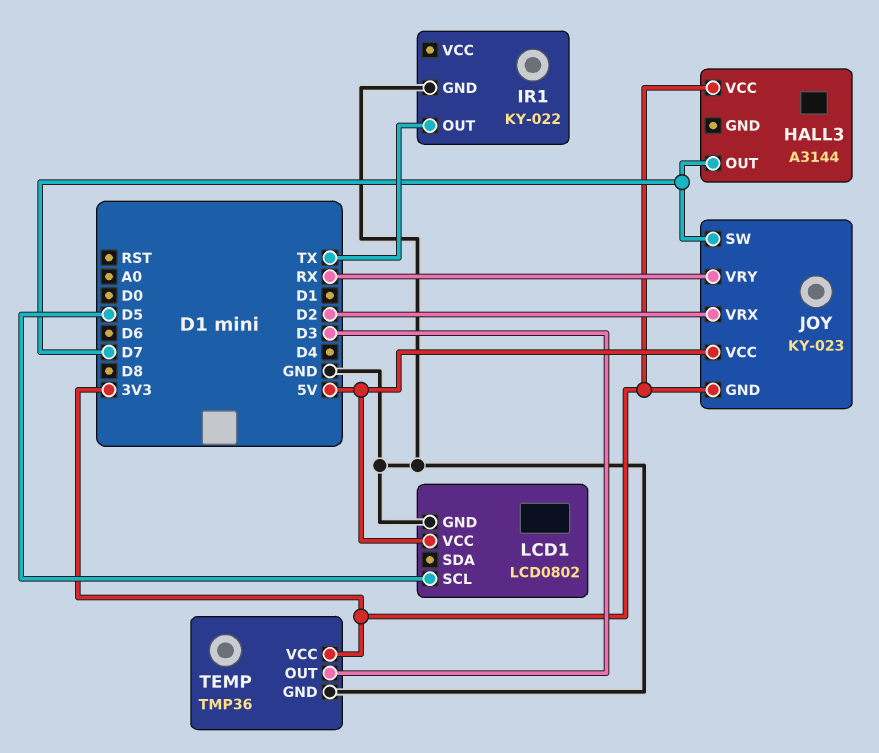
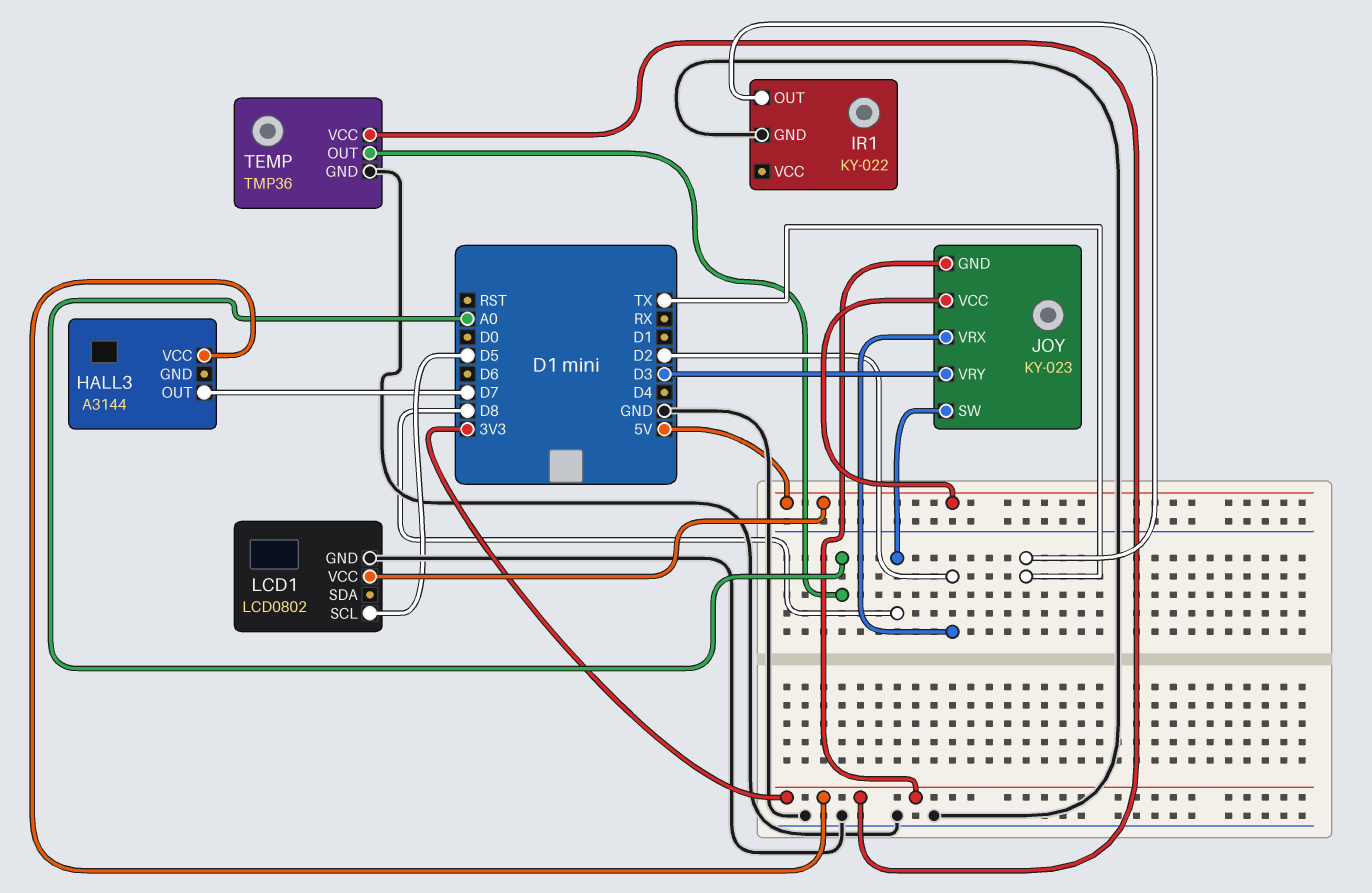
JOY pin SW: D7 -> D8
JOY pin VRY: RX -> D3
TEMP pin OUT: D3 -> A0

